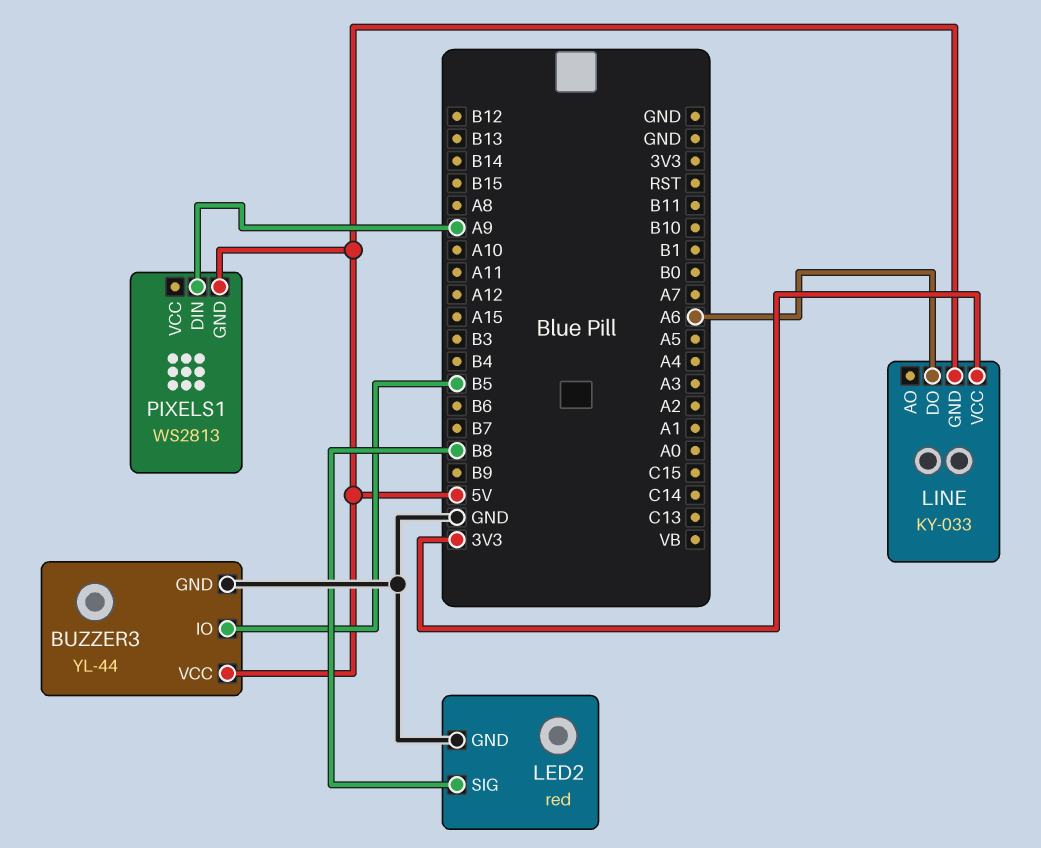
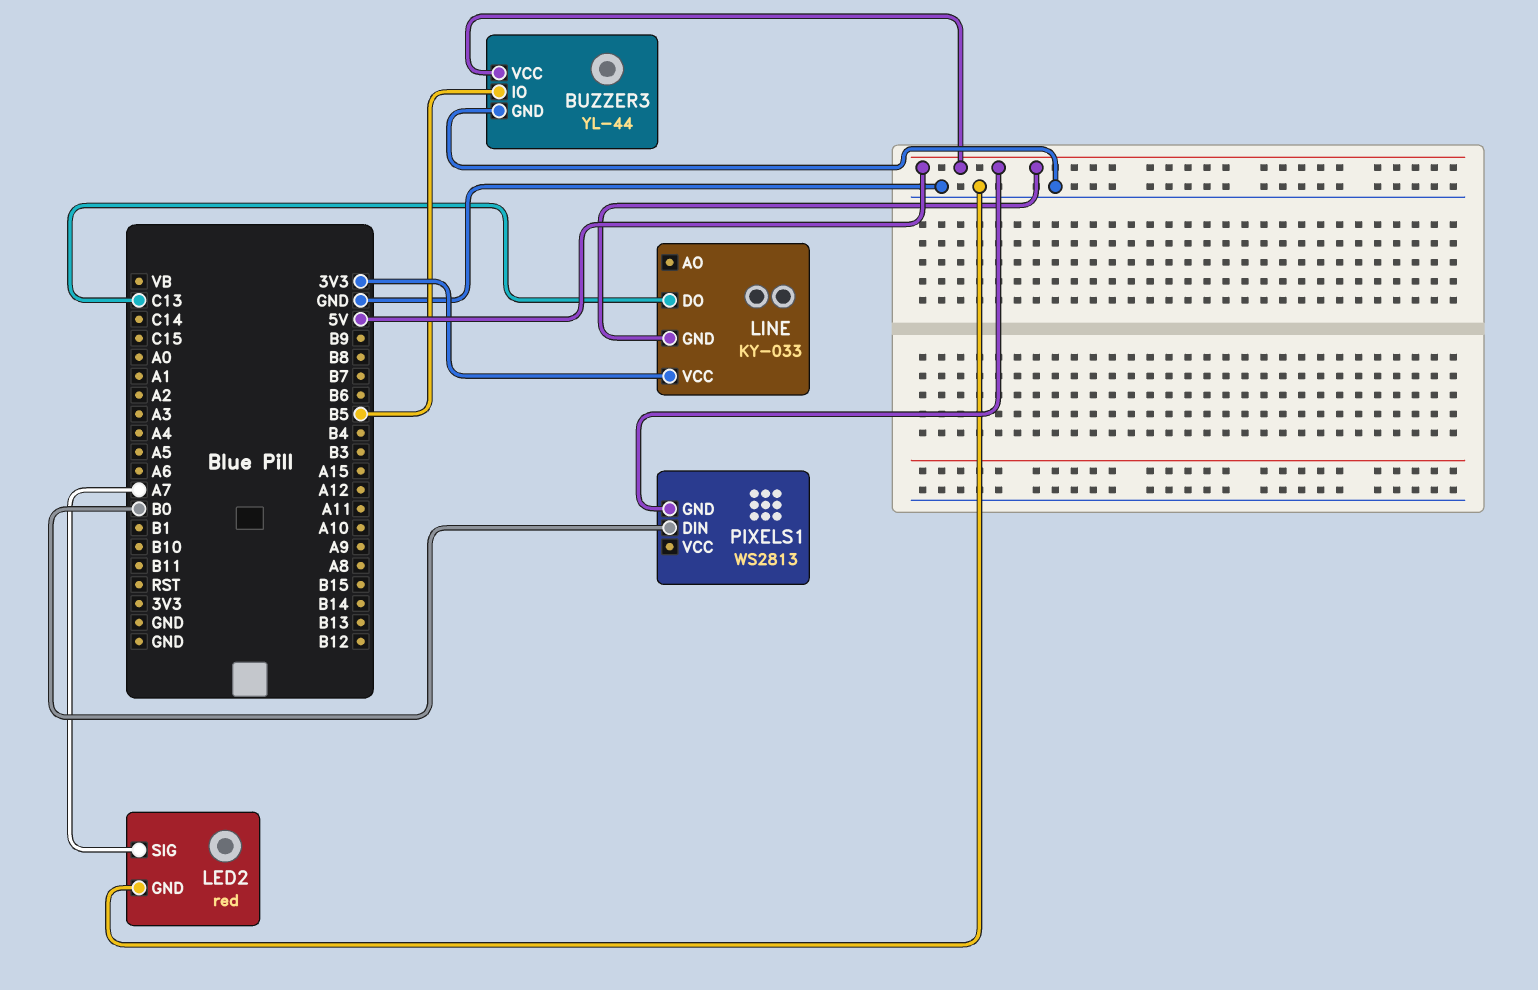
LED2 pin SIG: B8 -> A7
LINE pin DO: A6 -> C13
PIXELS1 pin DIN: A9 -> B0

